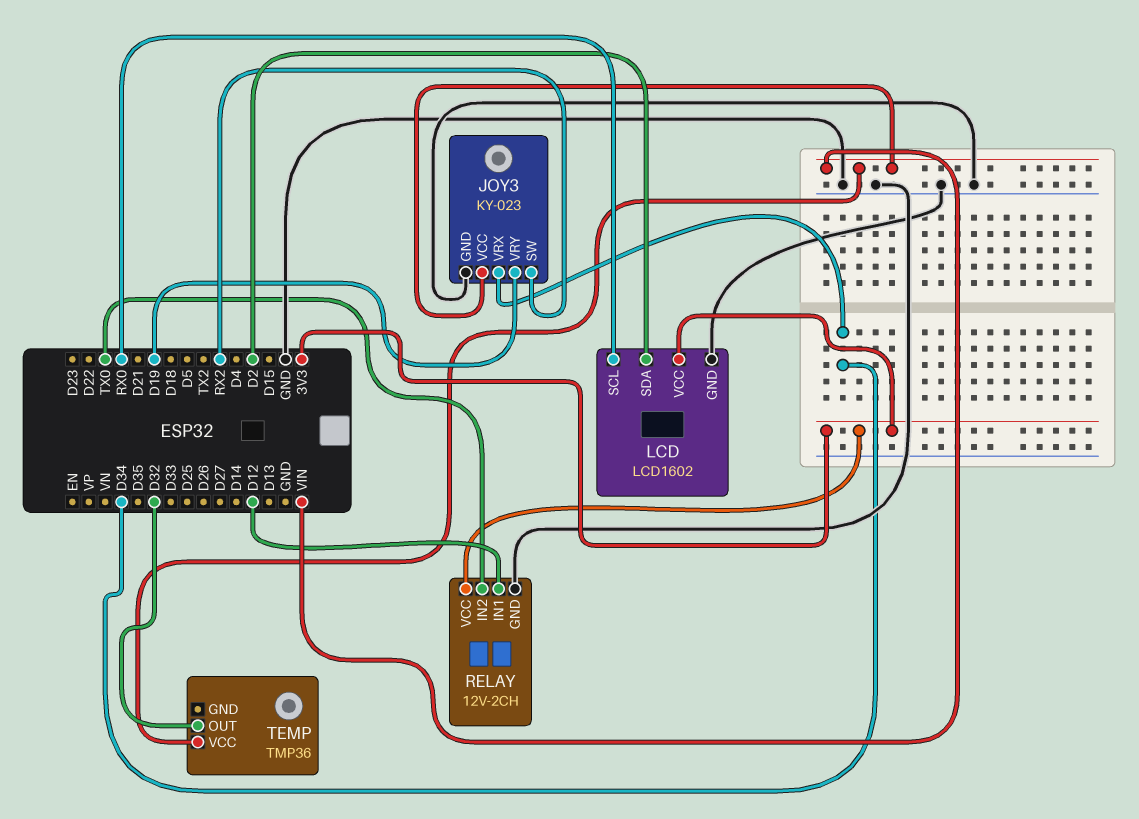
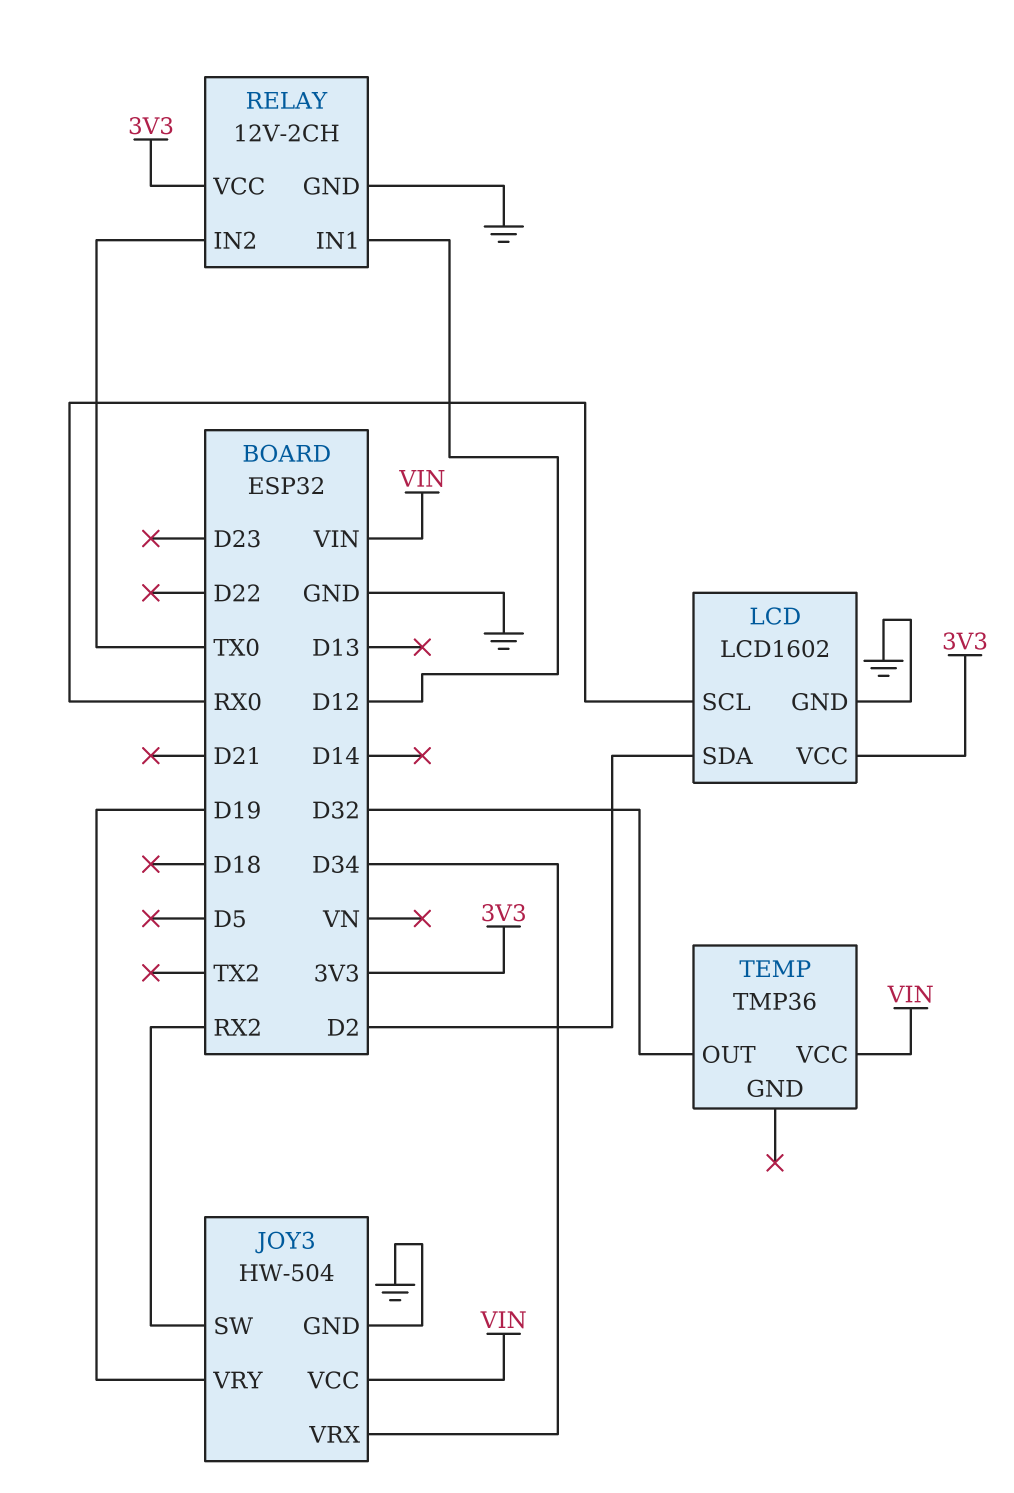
JOY3: KY-023 -> HW-504

